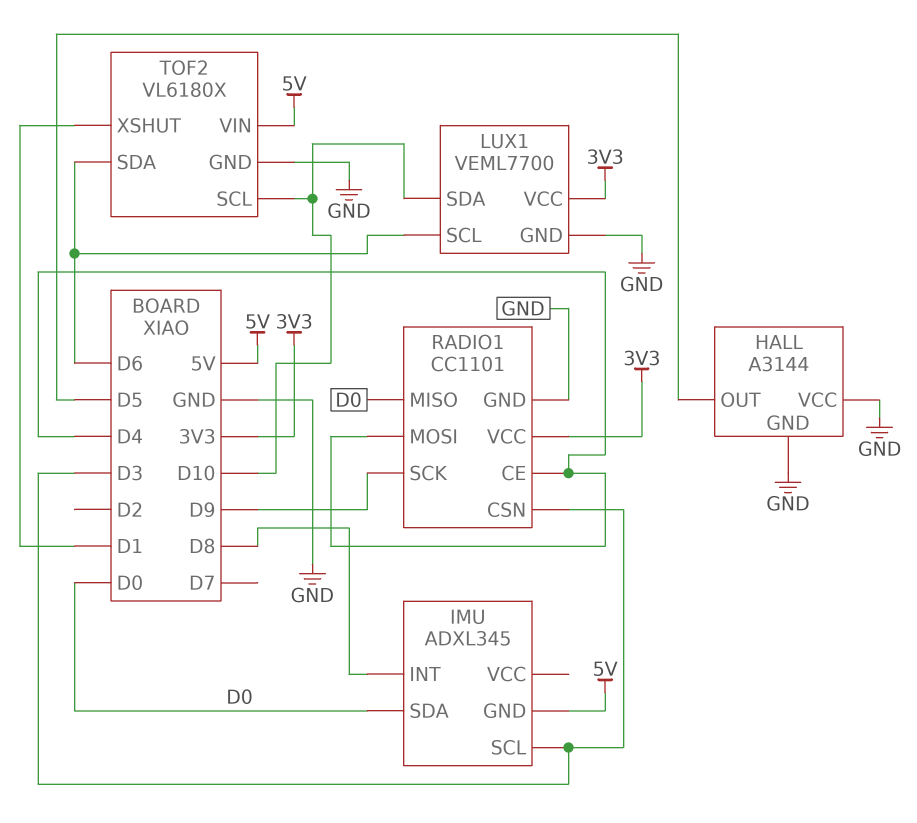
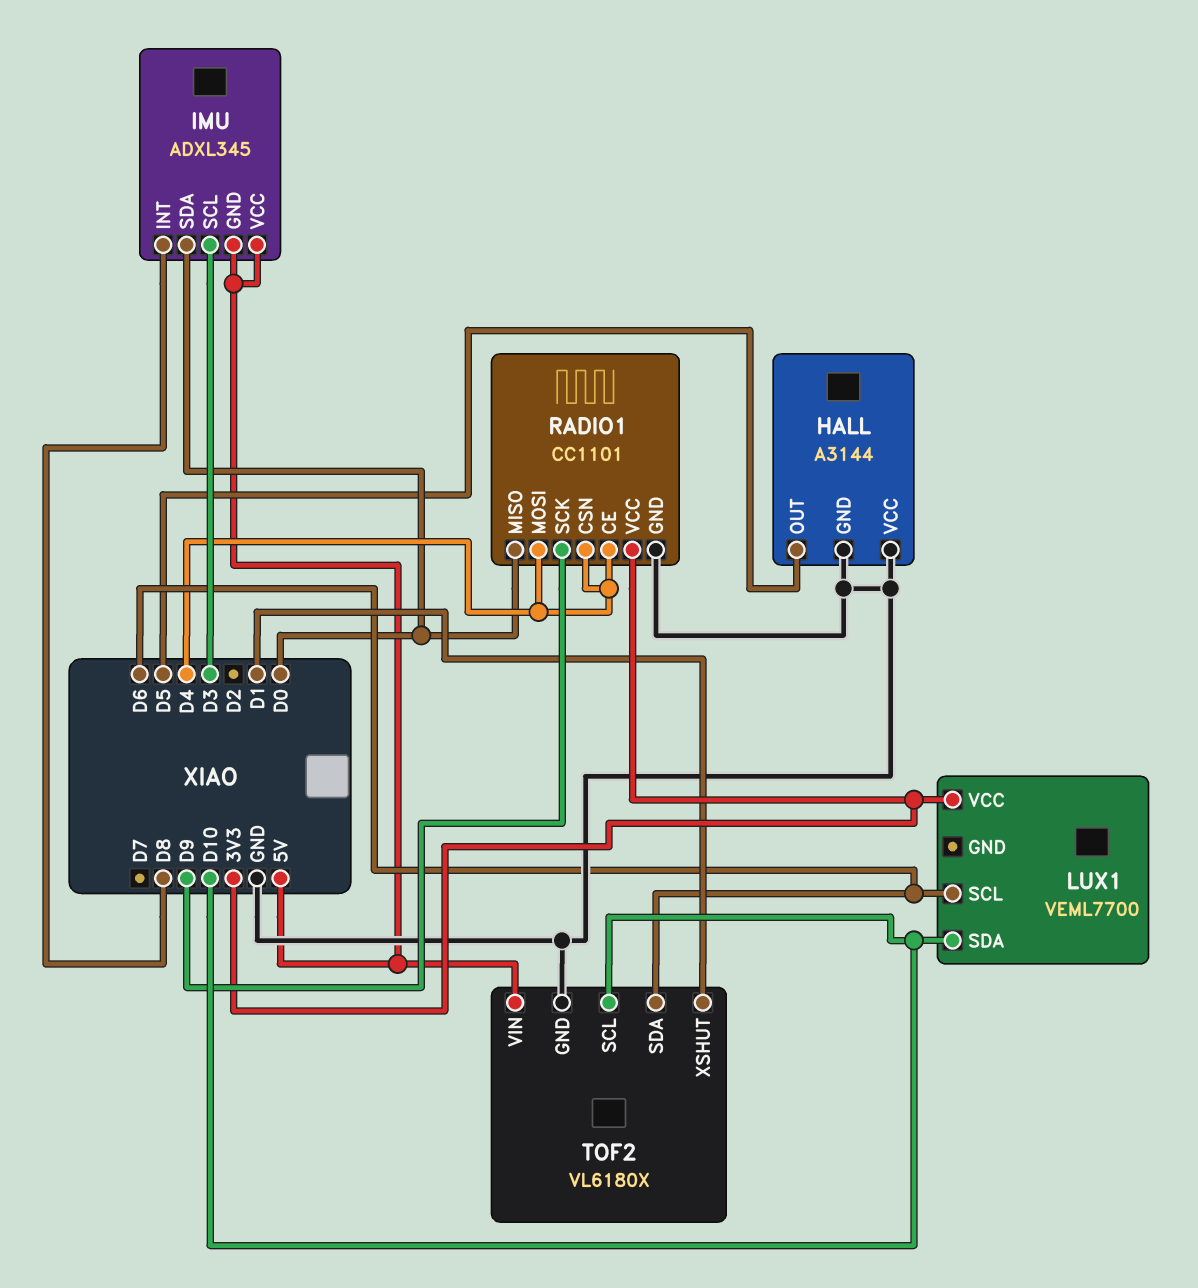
IMU pin VCC: none -> 5V
LUX1 pin GND: GND -> none
RADIO1 pin CSN: D3 -> D4

